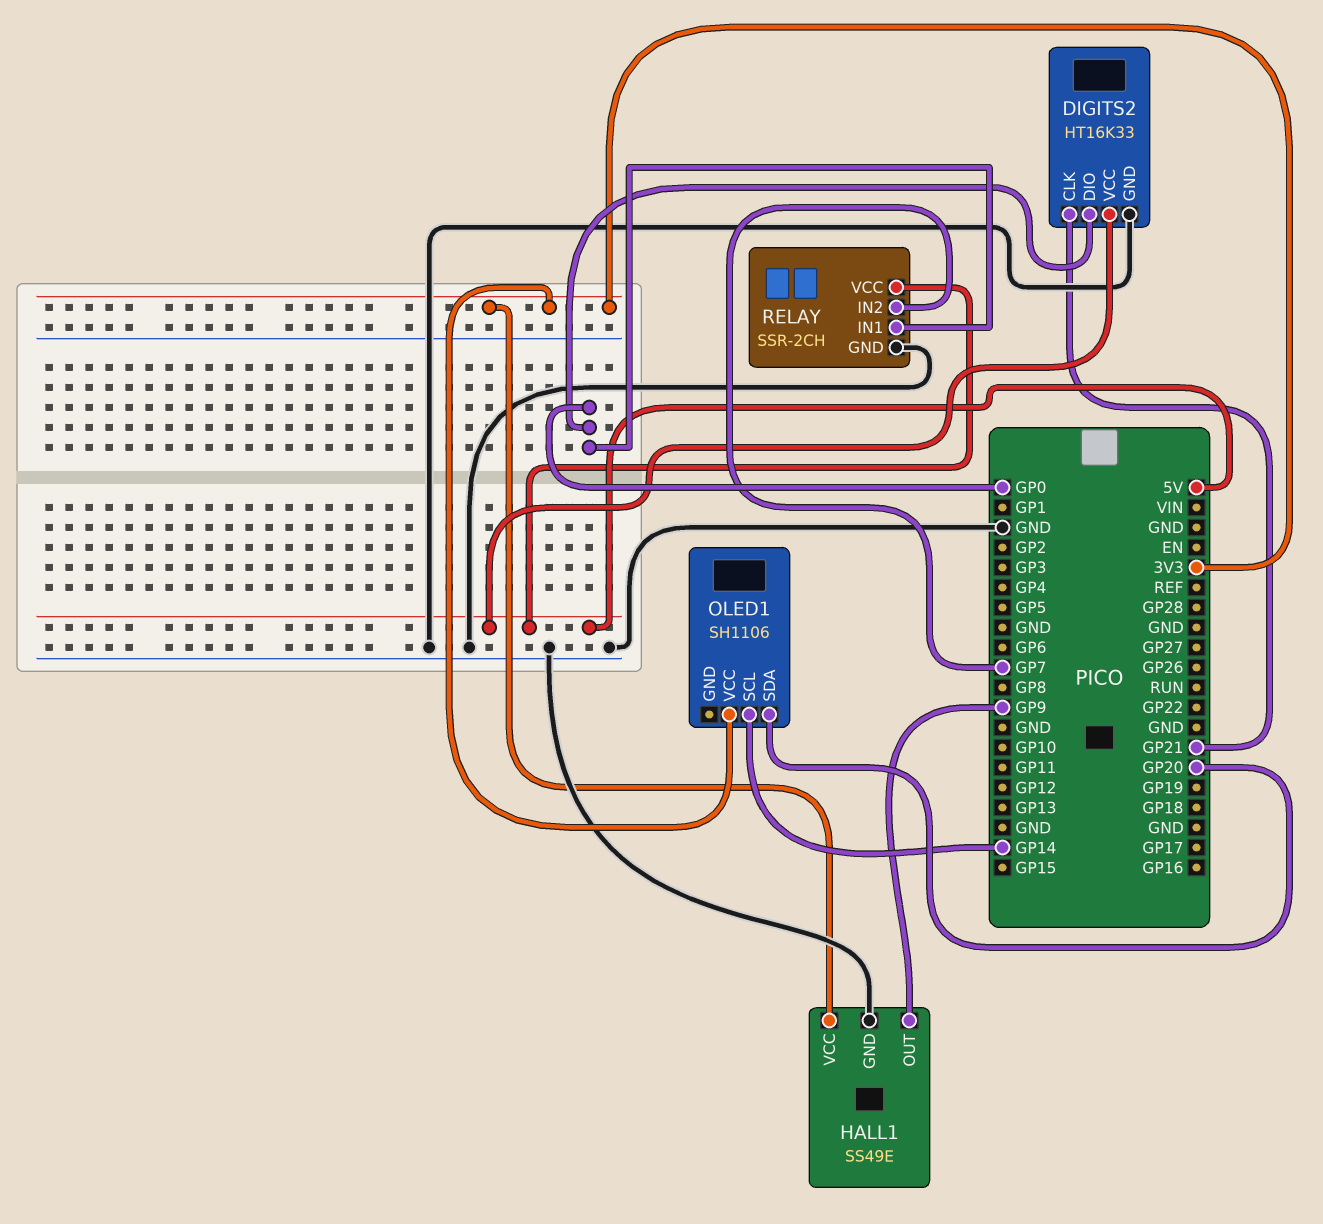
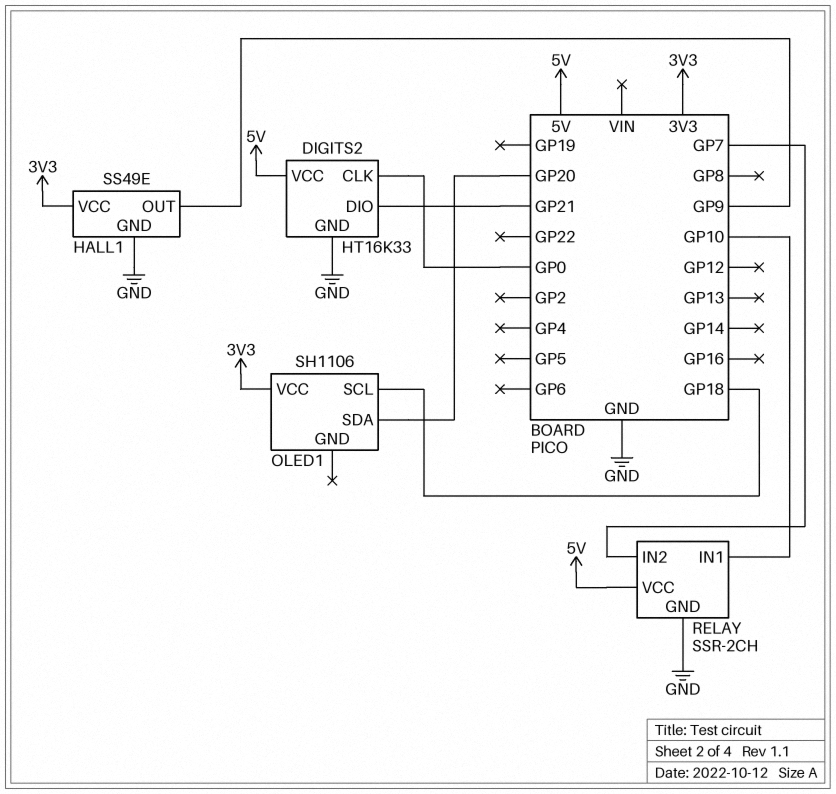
DIGITS2 pin CLK: GP21 -> GP0
DIGITS2 pin DIO: GP0 -> GP21
OLED1 pin SCL: GP14 -> GP18
RELAY pin IN1: GP0 -> GP10

